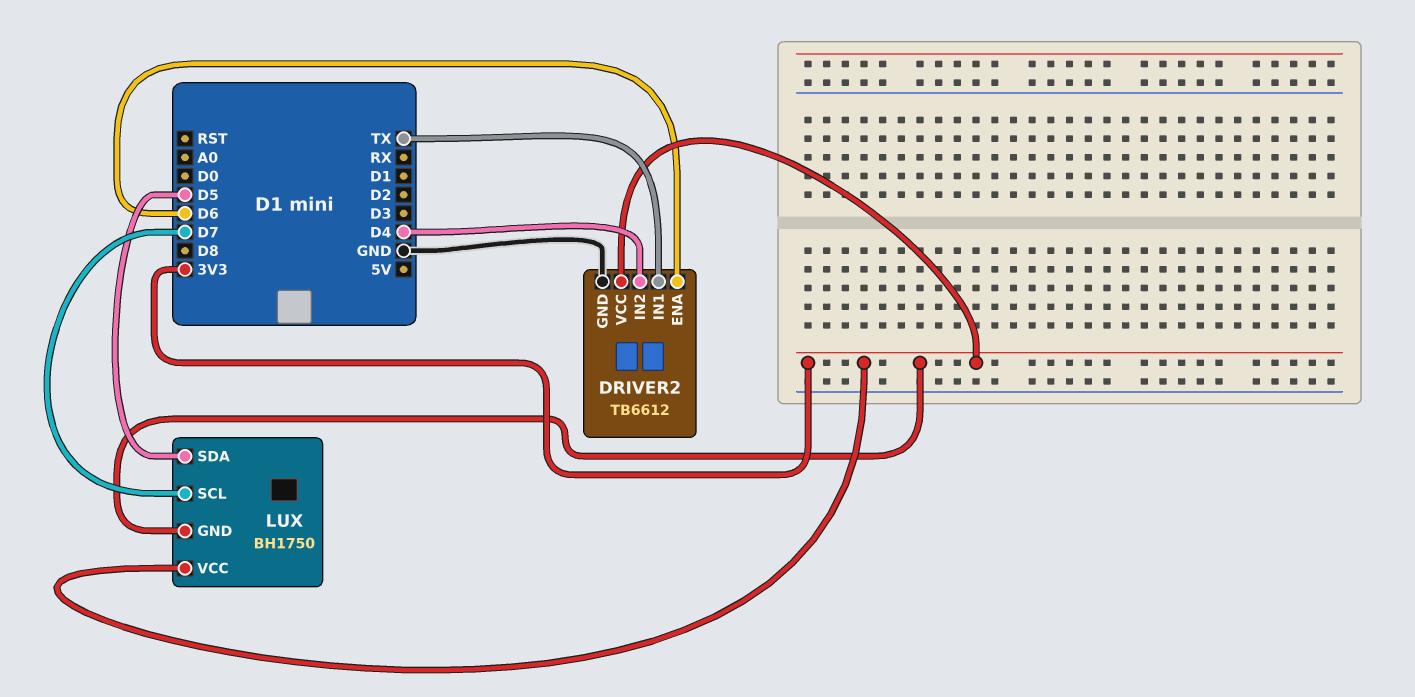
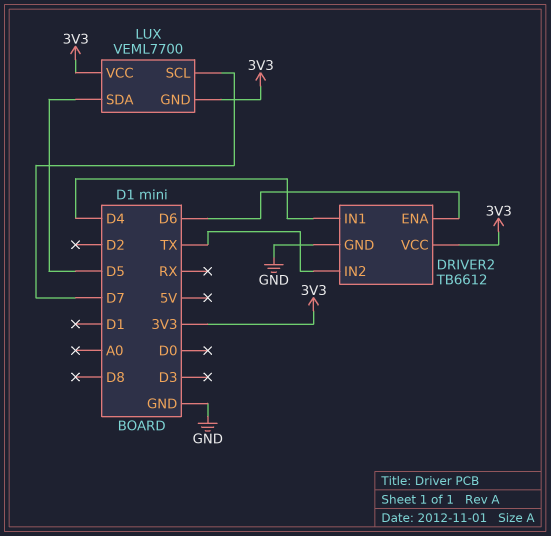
DRIVER2 pin IN1: TX -> D4
DRIVER2 pin IN2: D4 -> TX
LUX: BH1750 -> VEML7700

